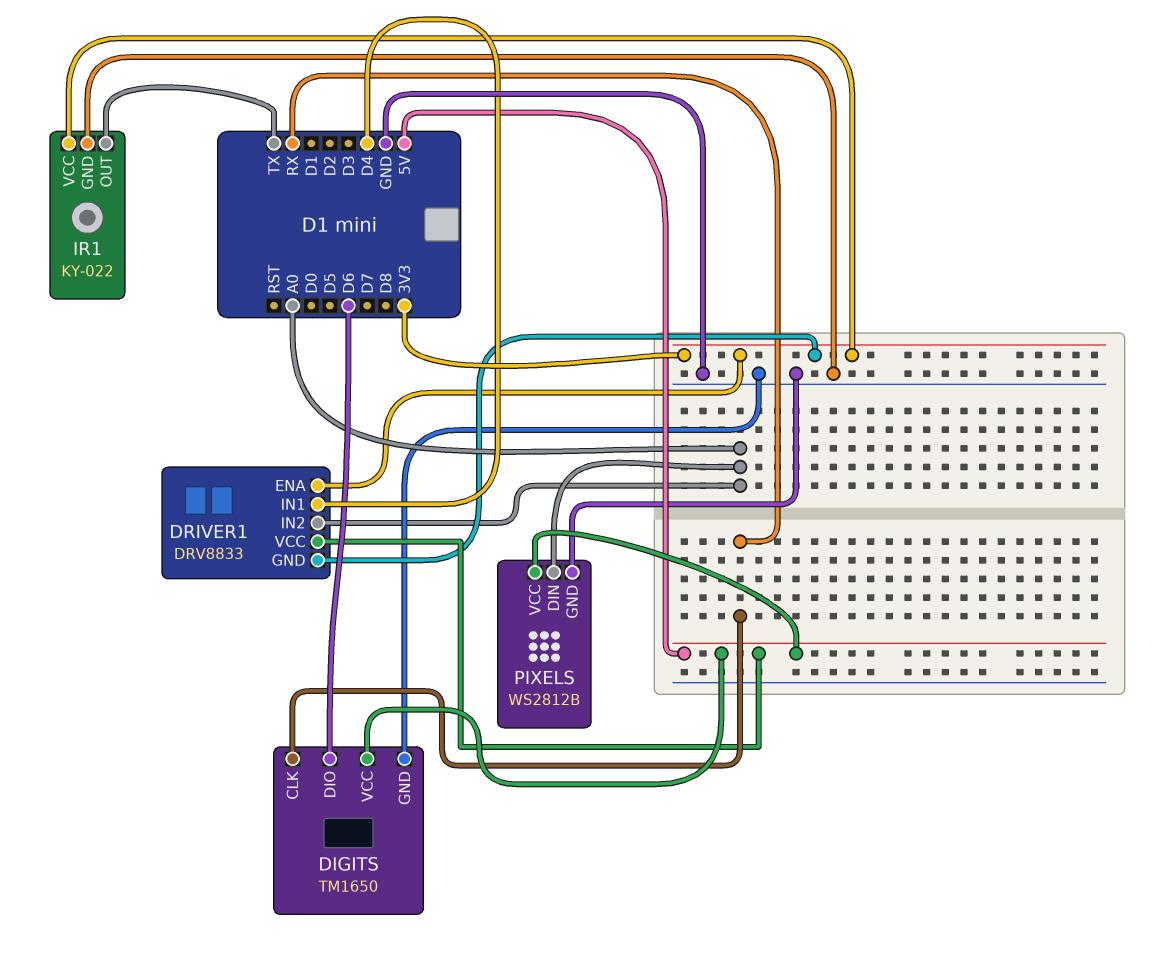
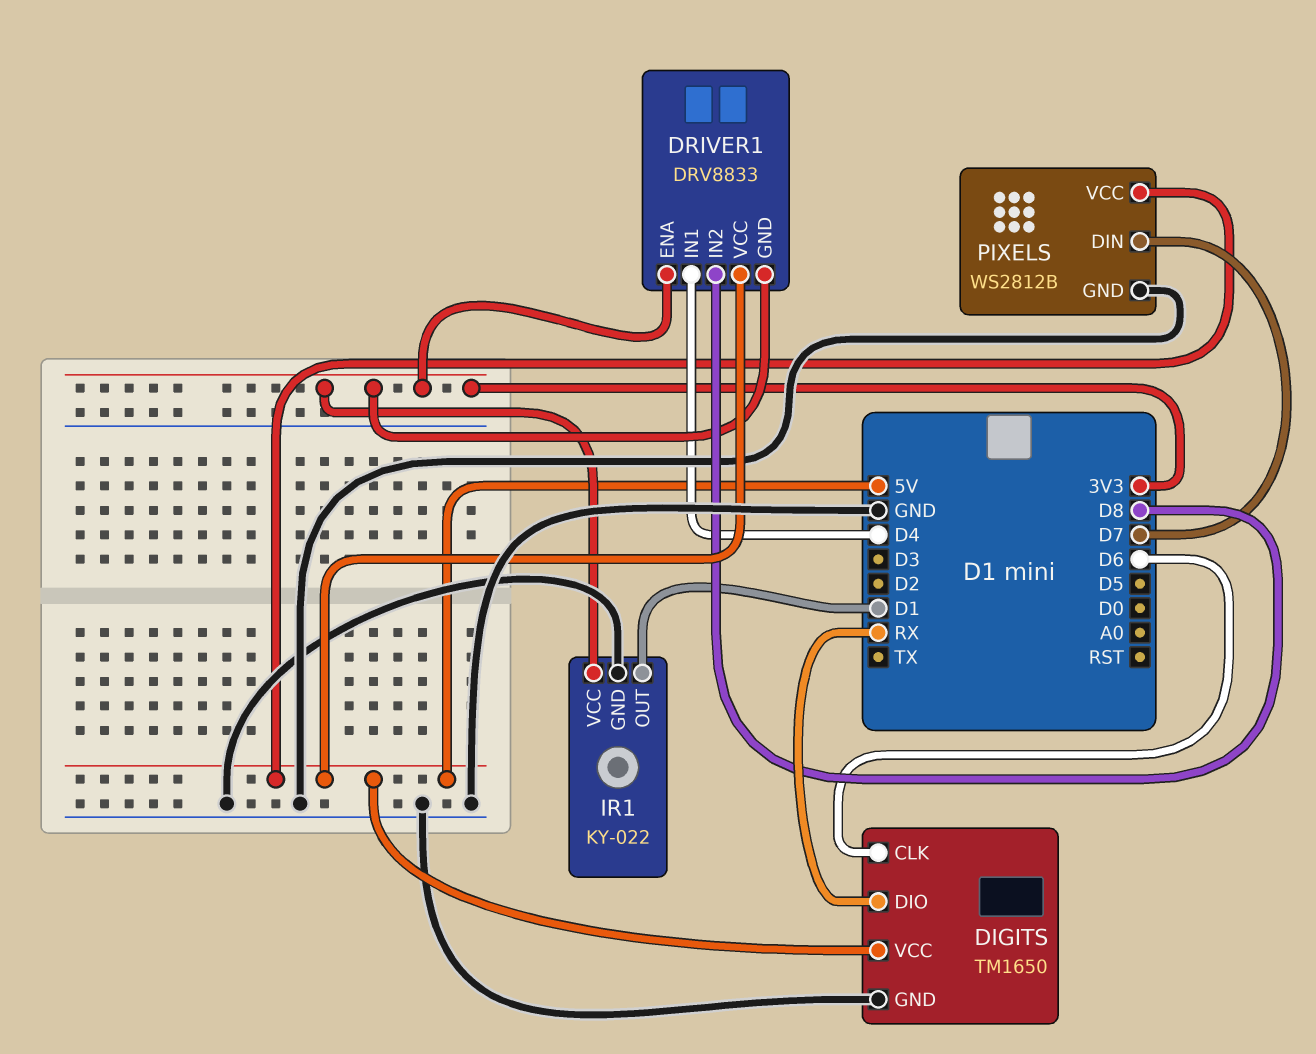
DIGITS pin CLK: RX -> D6
DIGITS pin DIO: D6 -> RX
DRIVER1 pin IN2: A0 -> D8
IR1 pin OUT: TX -> D1
PIXELS pin DIN: A0 -> D7

